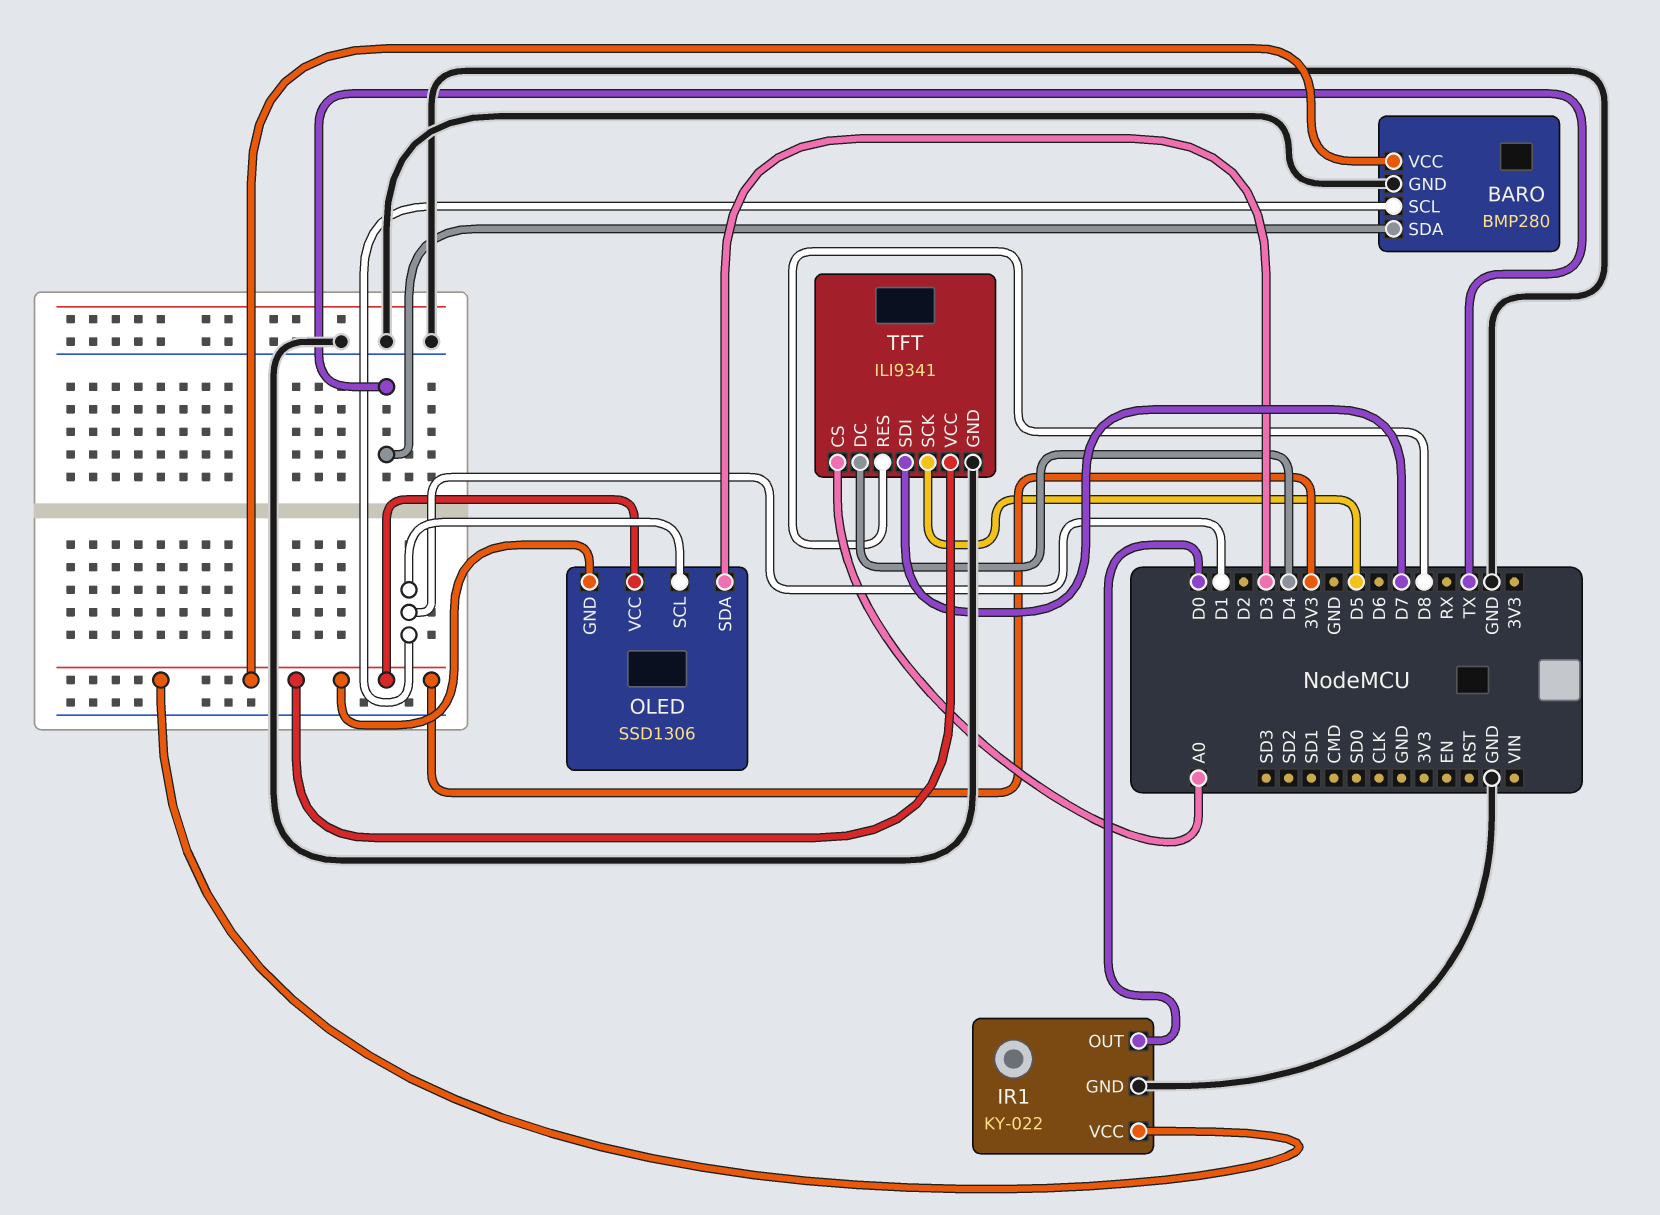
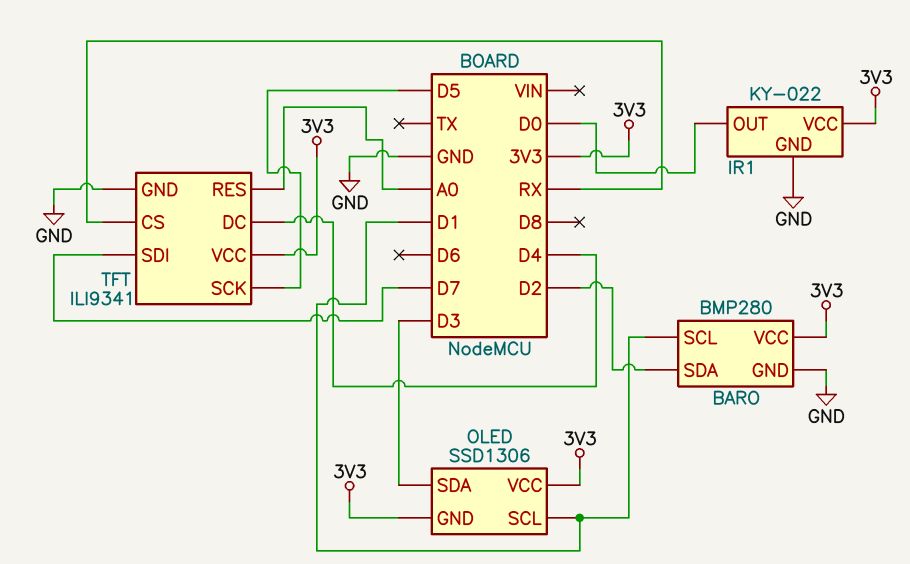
BARO pin SDA: TX -> D2
TFT pin CS: A0 -> RX
TFT pin RES: D8 -> A0

